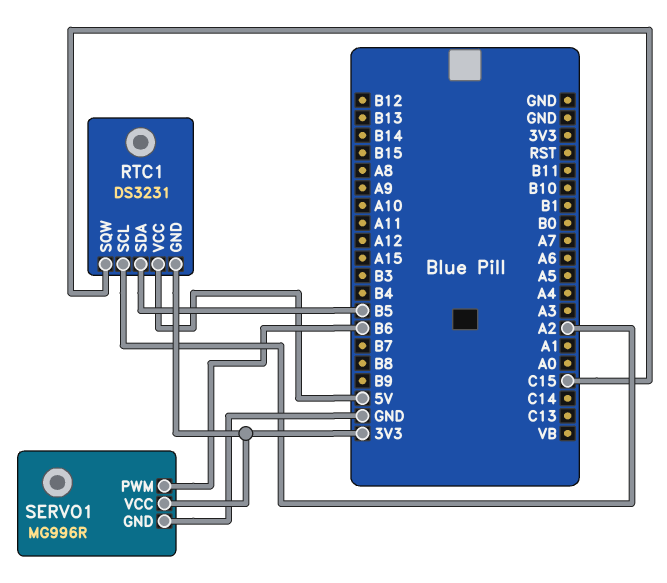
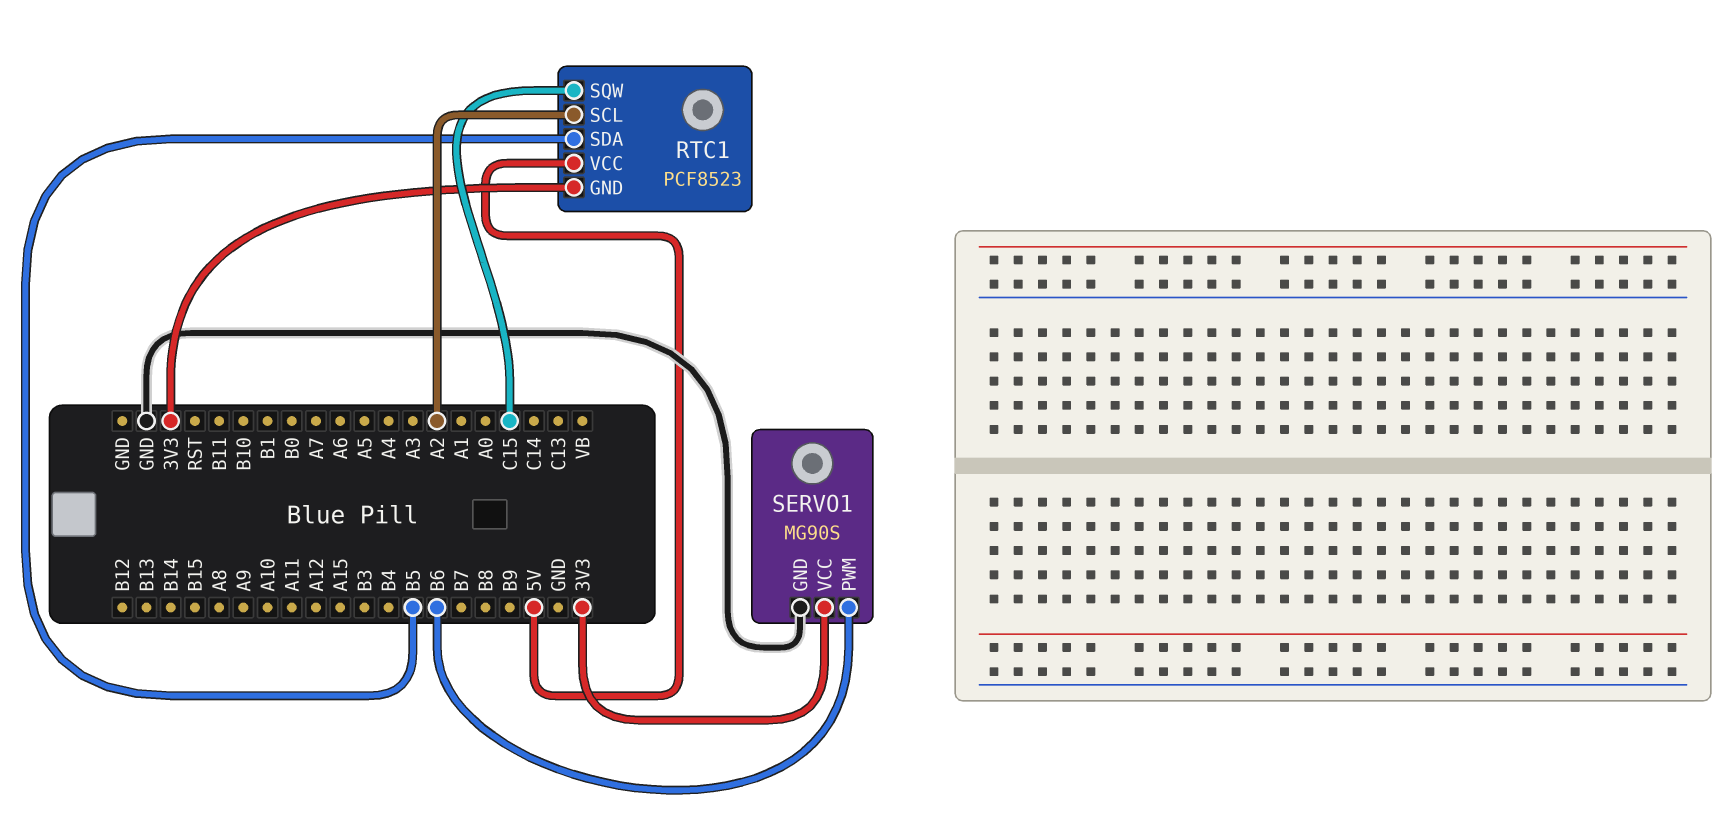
RTC1: DS3231 -> PCF8523
SERVO1: MG996R -> MG90S

